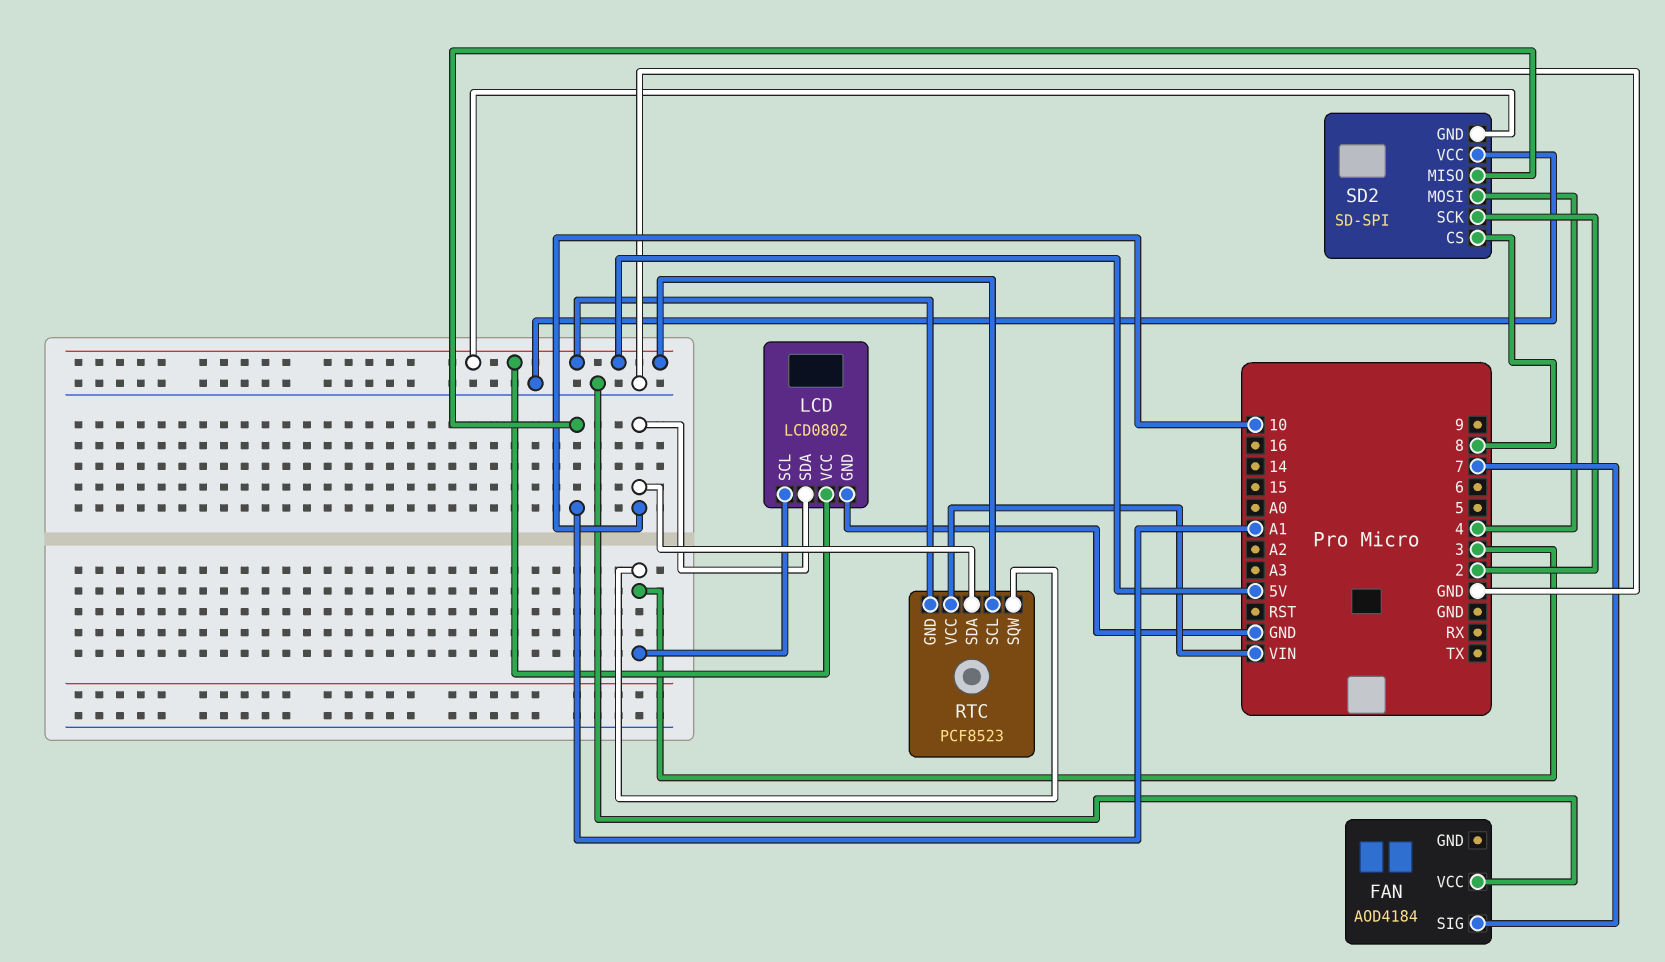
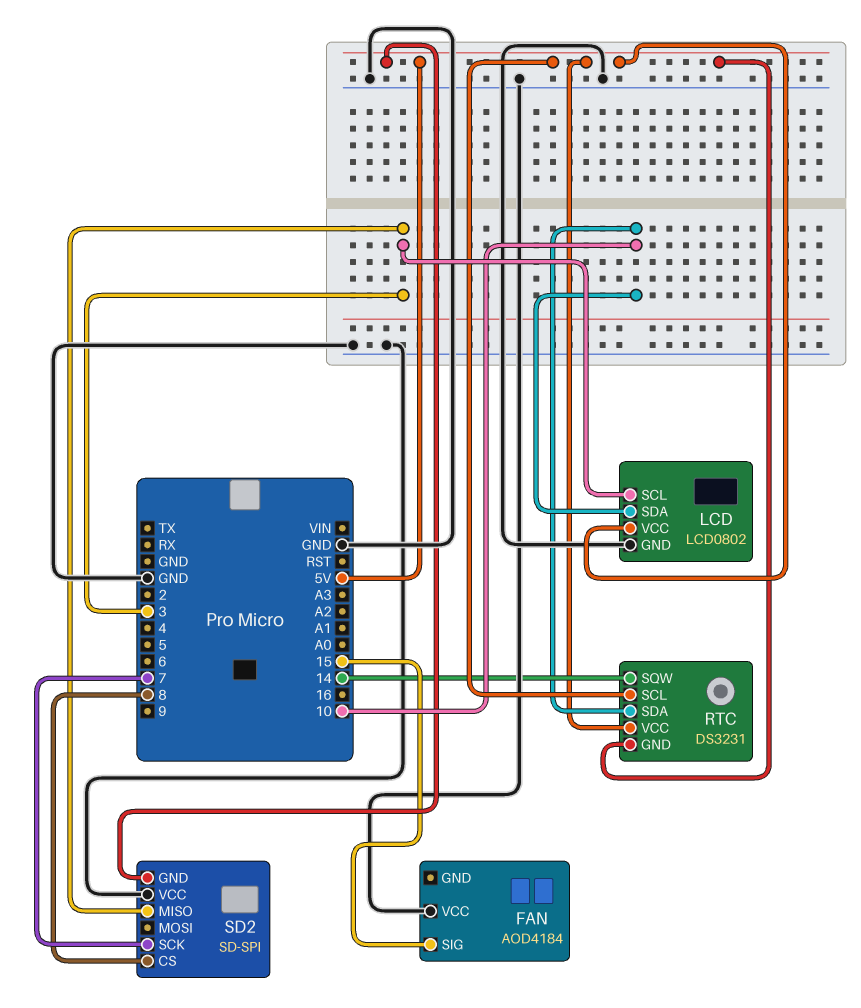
FAN pin SIG: 7 -> 15
RTC: PCF8523 -> DS3231
RTC pin SQW: 3 -> 14
RTC pin VCC: VIN -> 5V
SD2 pin MISO: A1 -> 3
SD2 pin MOSI: 4 -> none
SD2 pin SCK: 2 -> 7

